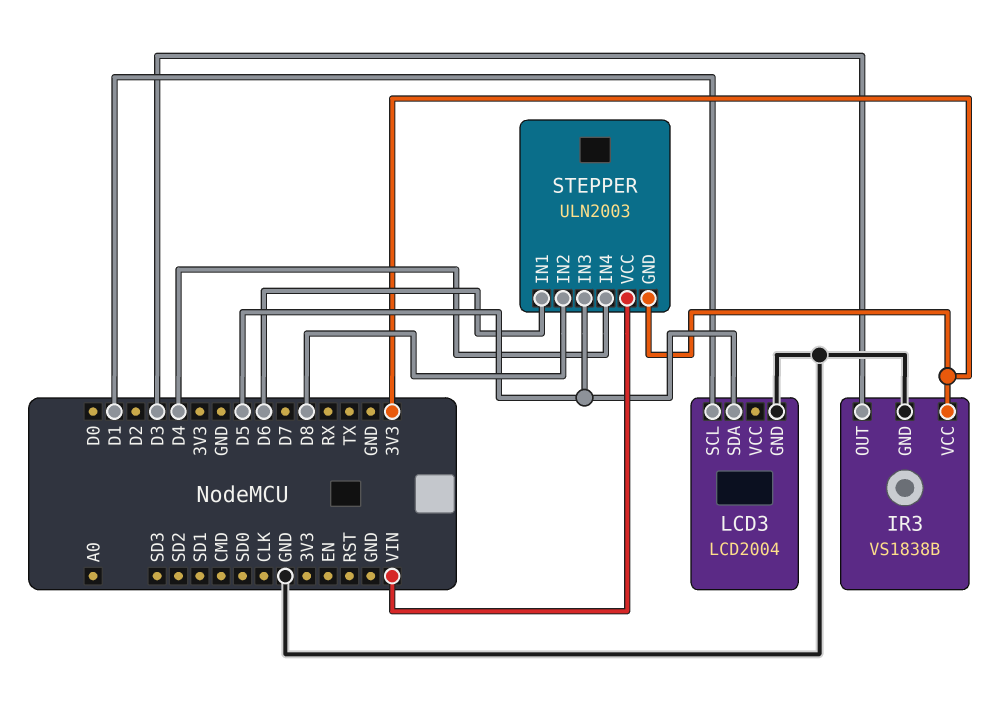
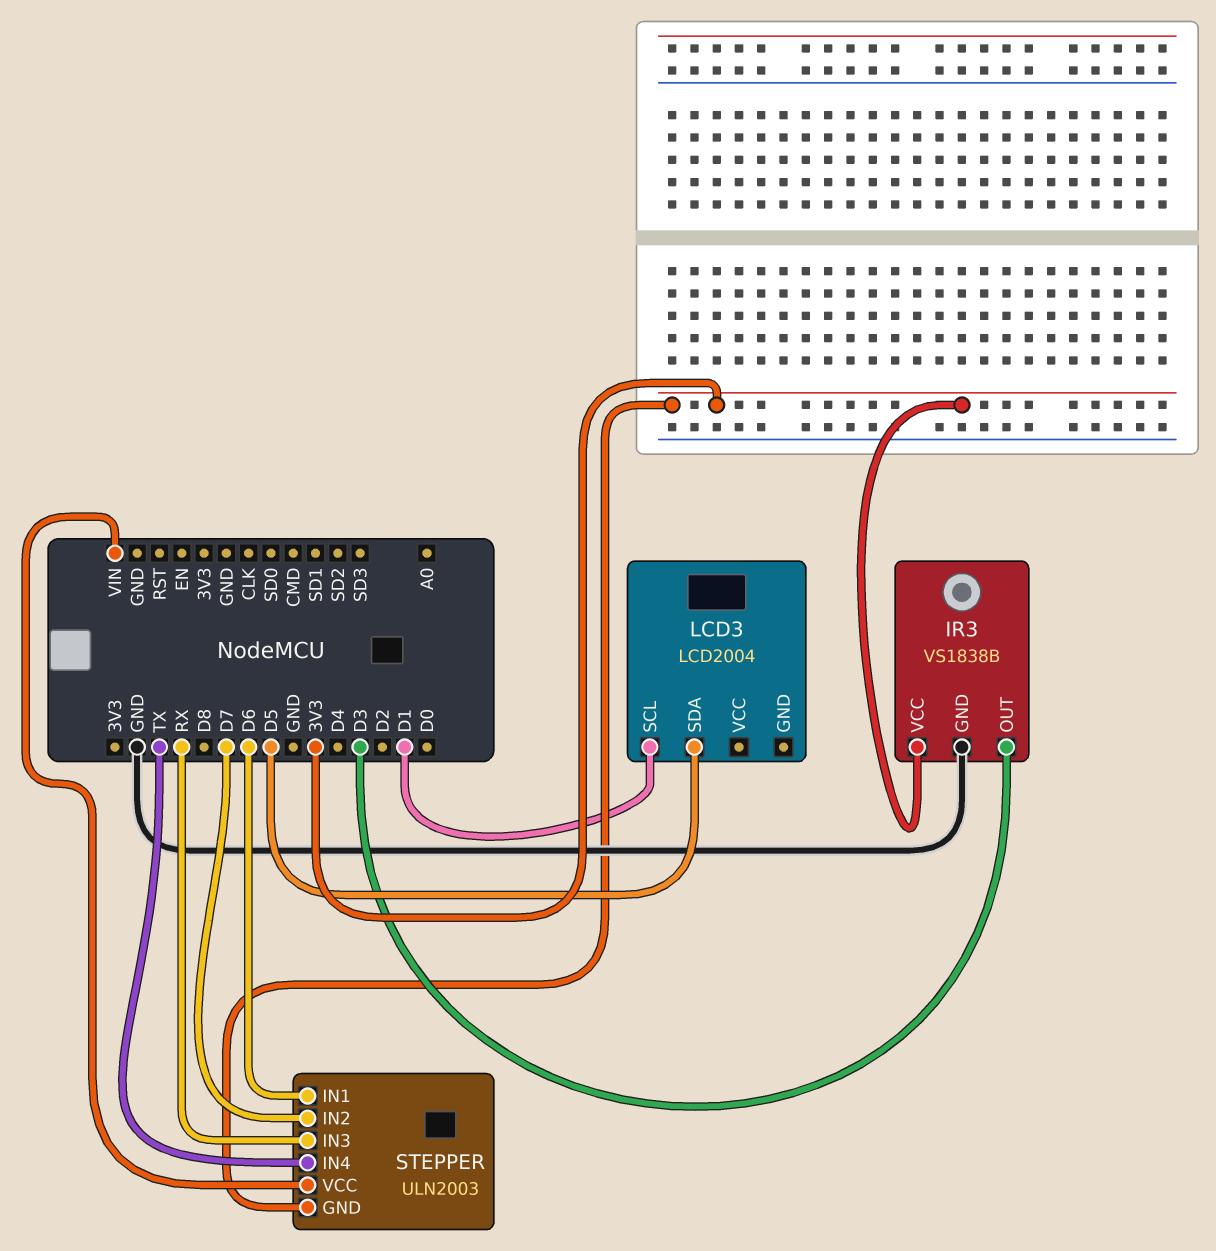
LCD3 pin GND: GND -> none
STEPPER pin IN2: D8 -> D7
STEPPER pin IN3: D5 -> RX
STEPPER pin IN4: D4 -> TX

